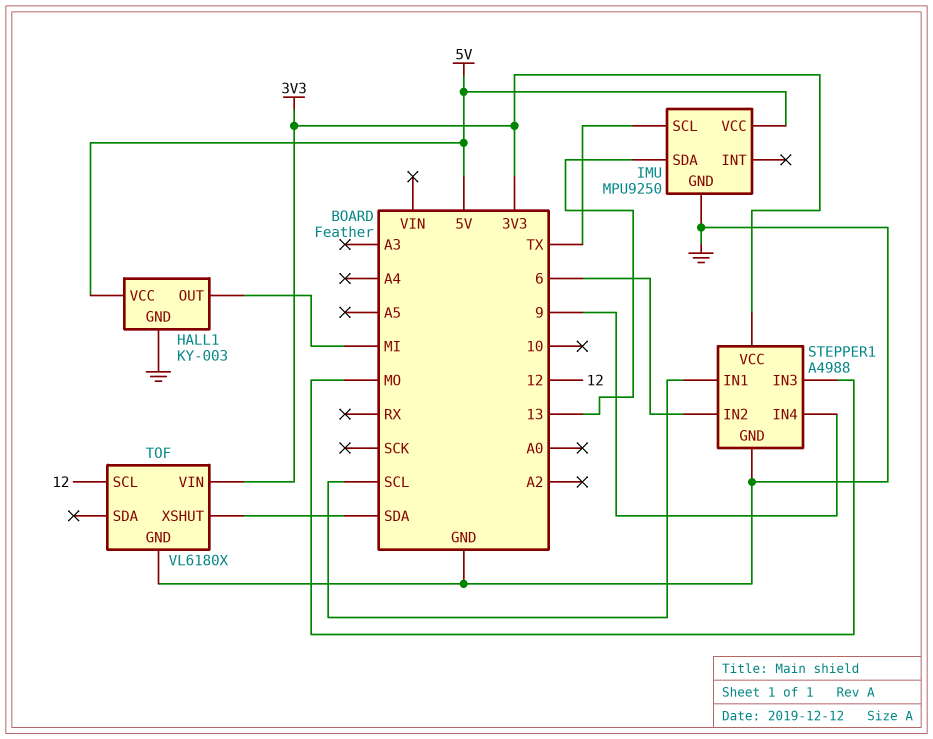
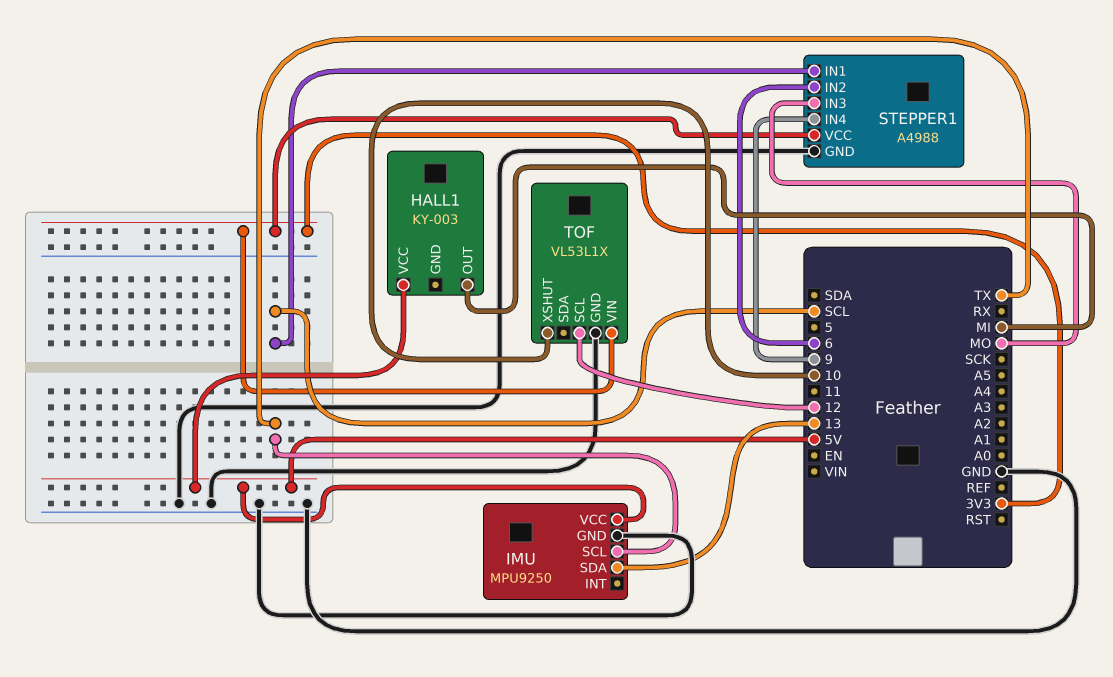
HALL1 pin GND: GND -> none
TOF: VL6180X -> VL53L1X
TOF pin XSHUT: SDA -> 10

